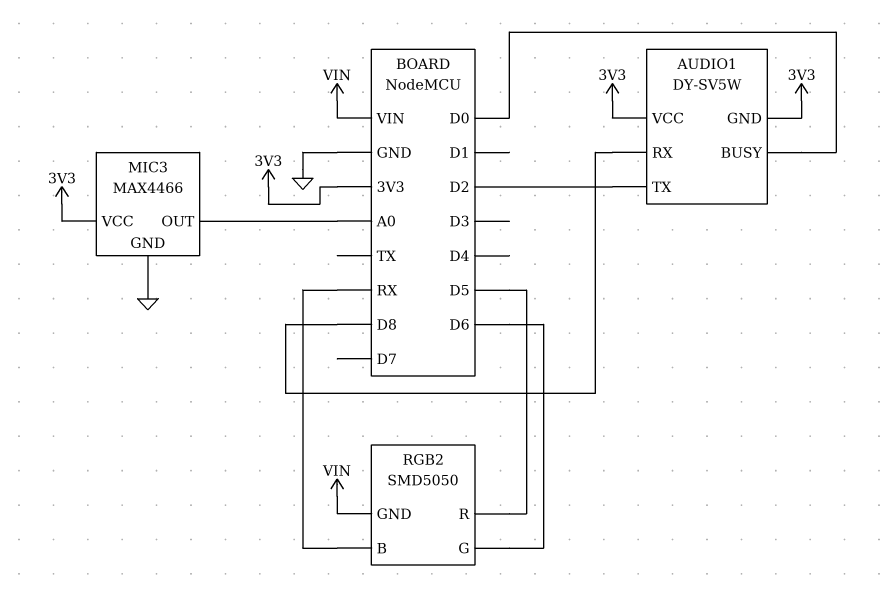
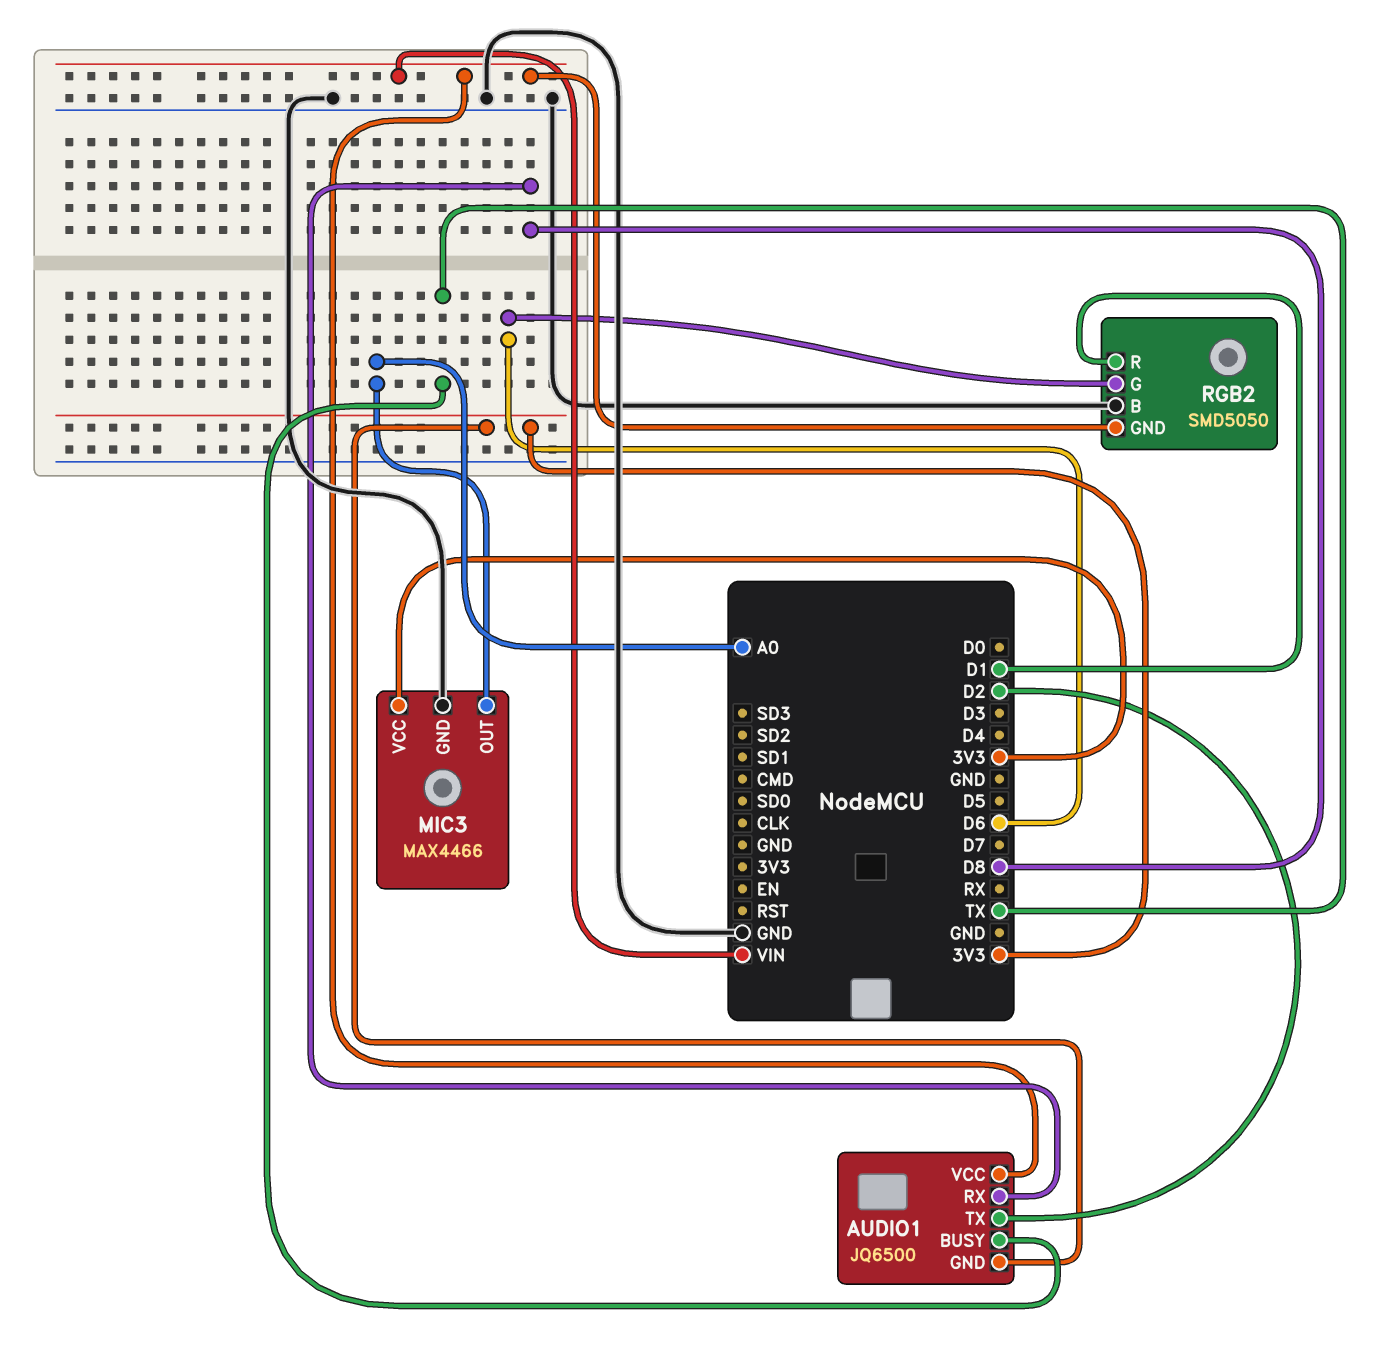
AUDIO1: DY-SV5W -> JQ6500
AUDIO1 pin BUSY: D0 -> TX
AUDIO1 pin VCC: 3V3 -> VIN
RGB2 pin B: RX -> GND
RGB2 pin R: D5 -> D1

